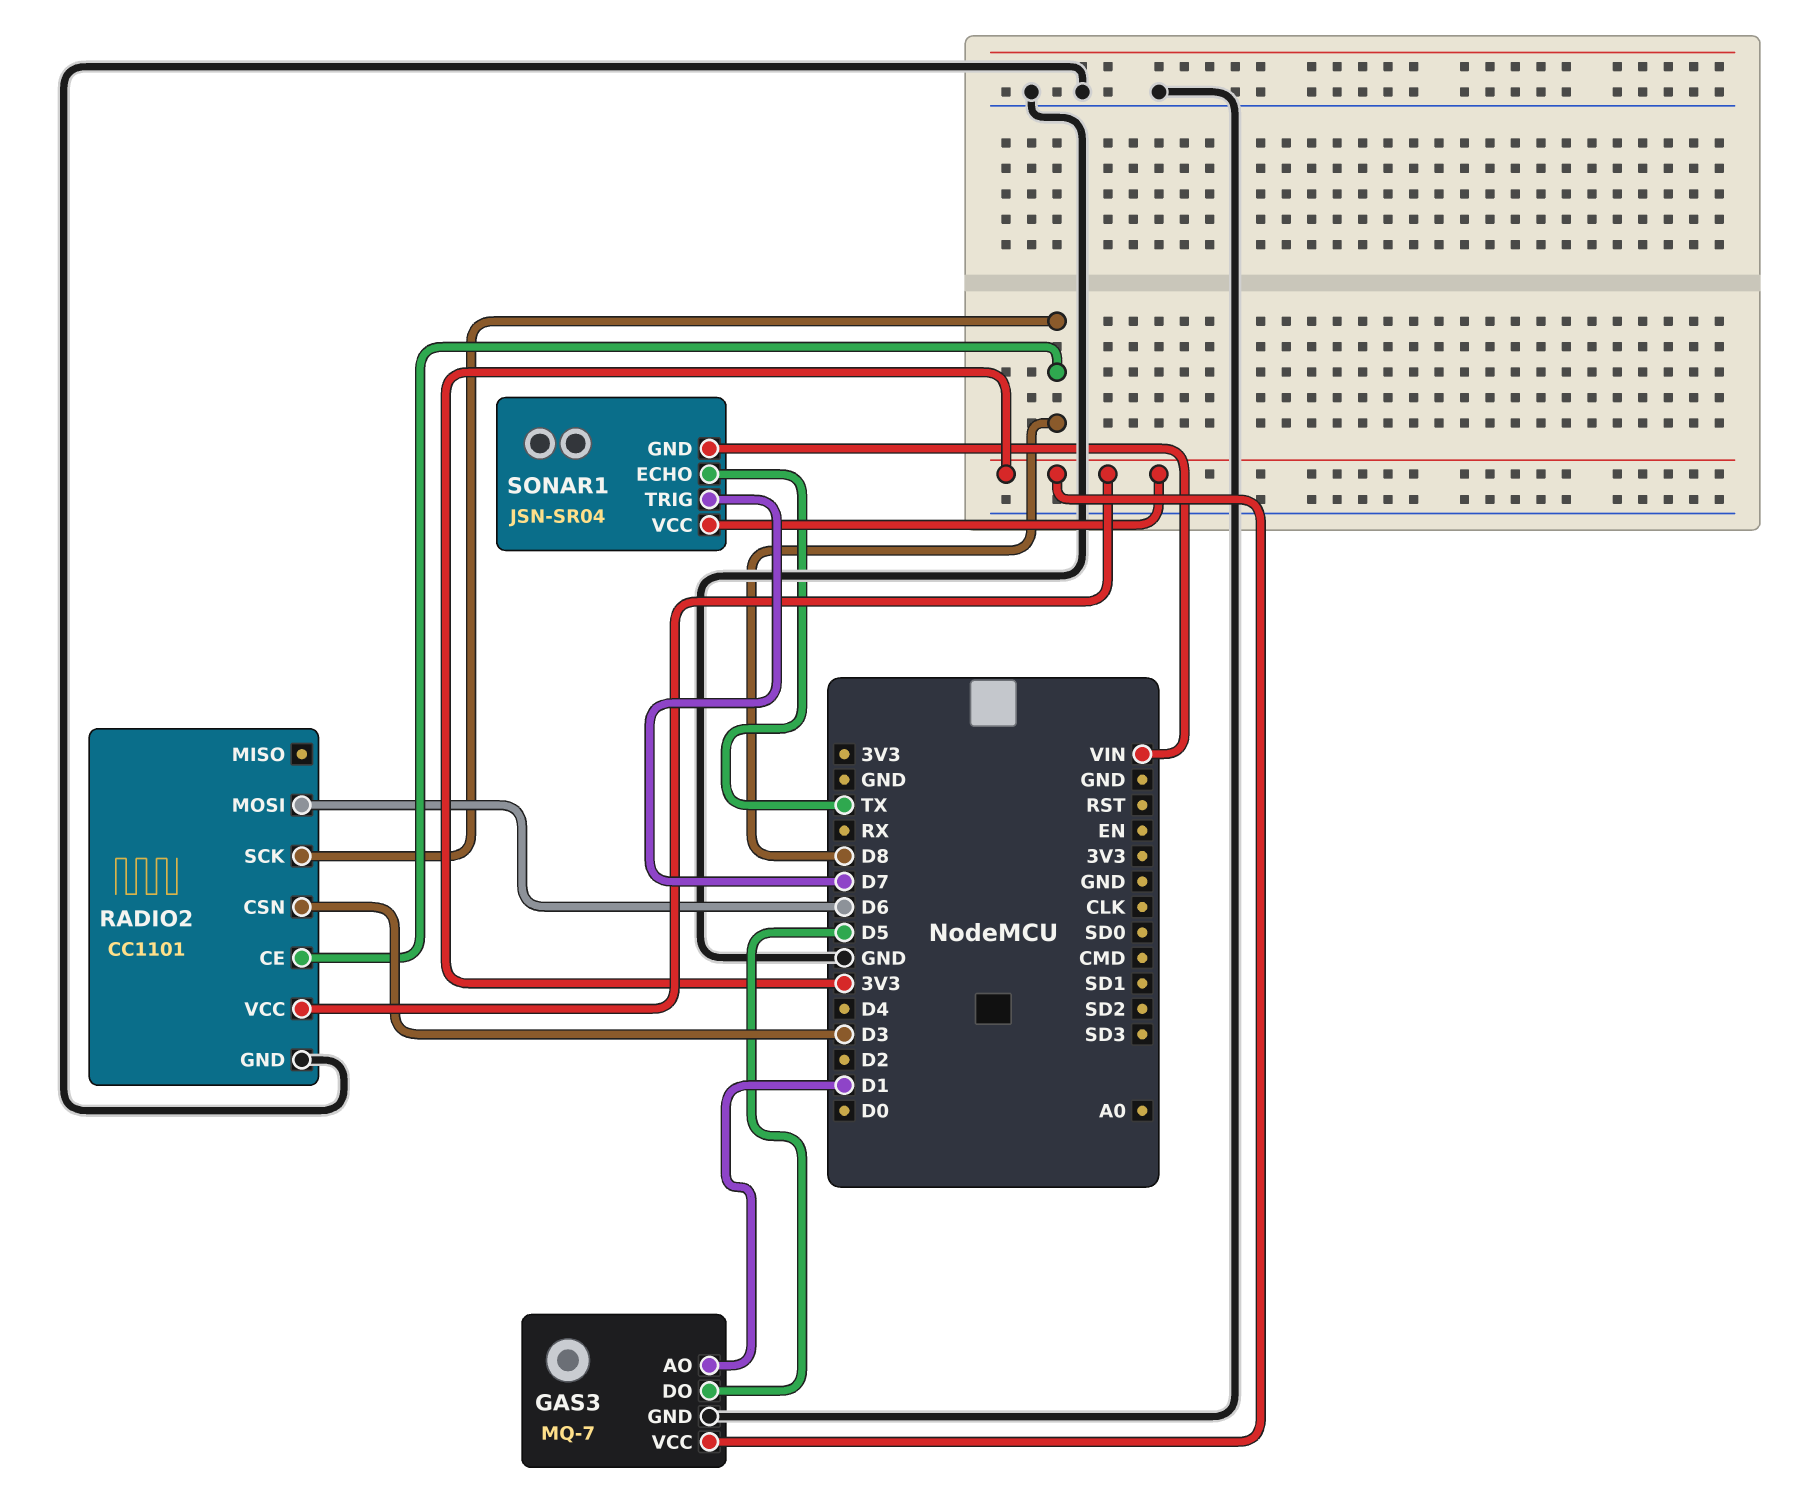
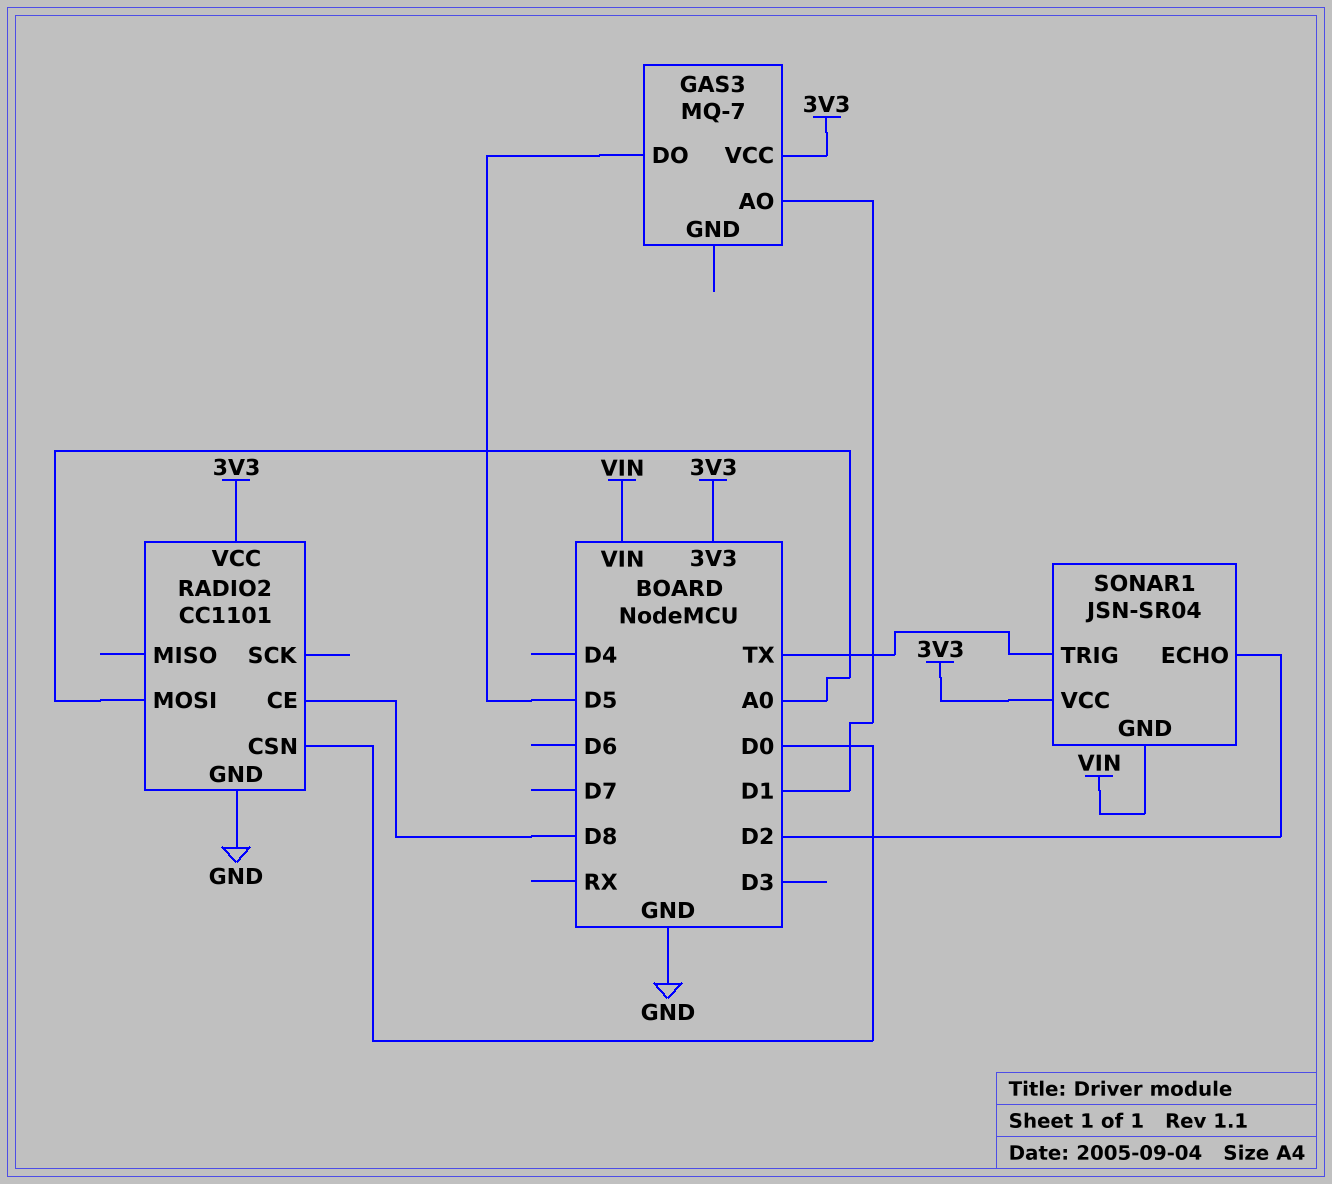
GAS3 pin GND: GND -> none
RADIO2 pin CSN: D3 -> D0
RADIO2 pin MOSI: D6 -> A0
RADIO2 pin SCK: D8 -> none
SONAR1 pin ECHO: TX -> D2
SONAR1 pin TRIG: D7 -> TX

